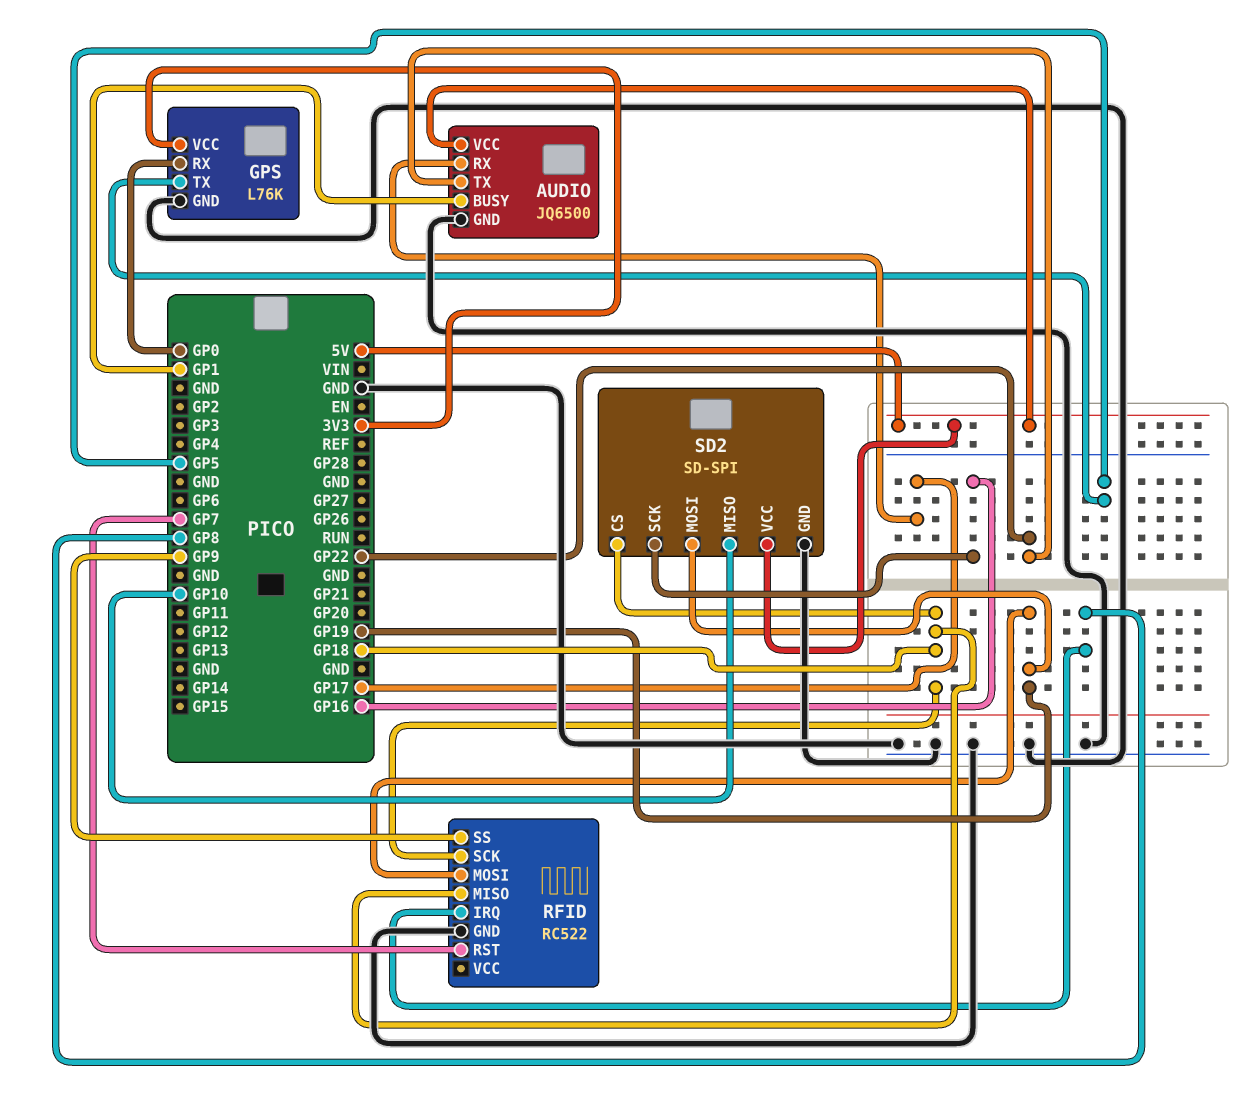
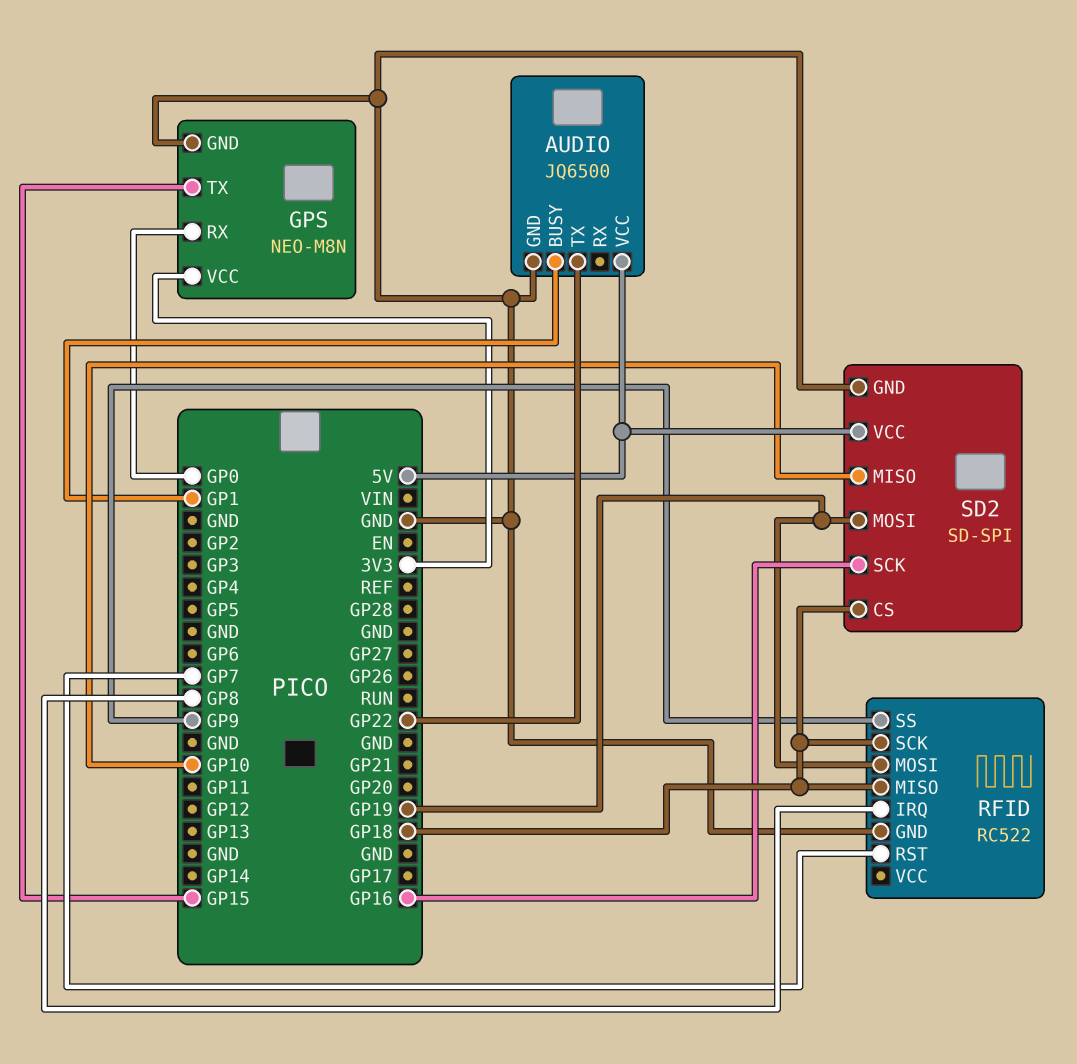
AUDIO pin RX: GP17 -> none
GPS: L76K -> NEO-M8N
GPS pin TX: GP5 -> GP15

